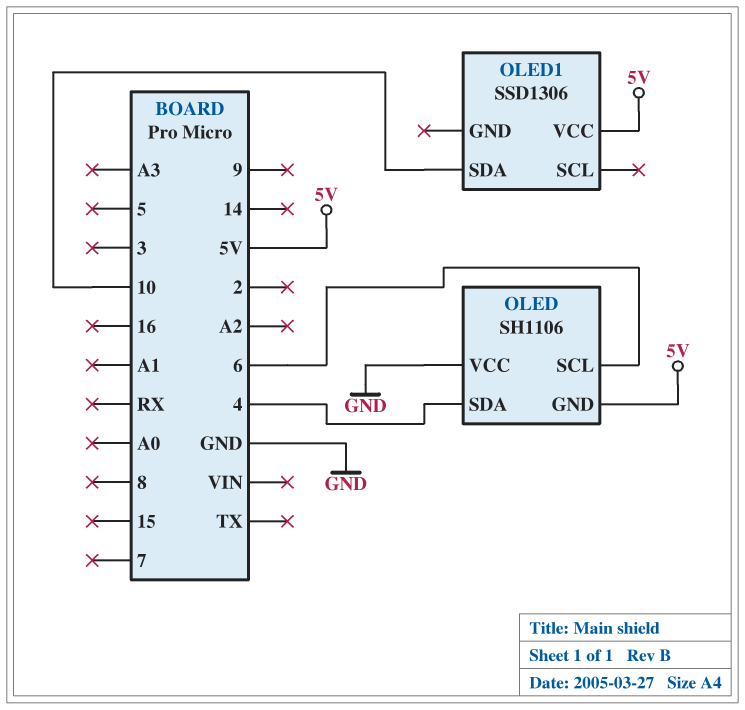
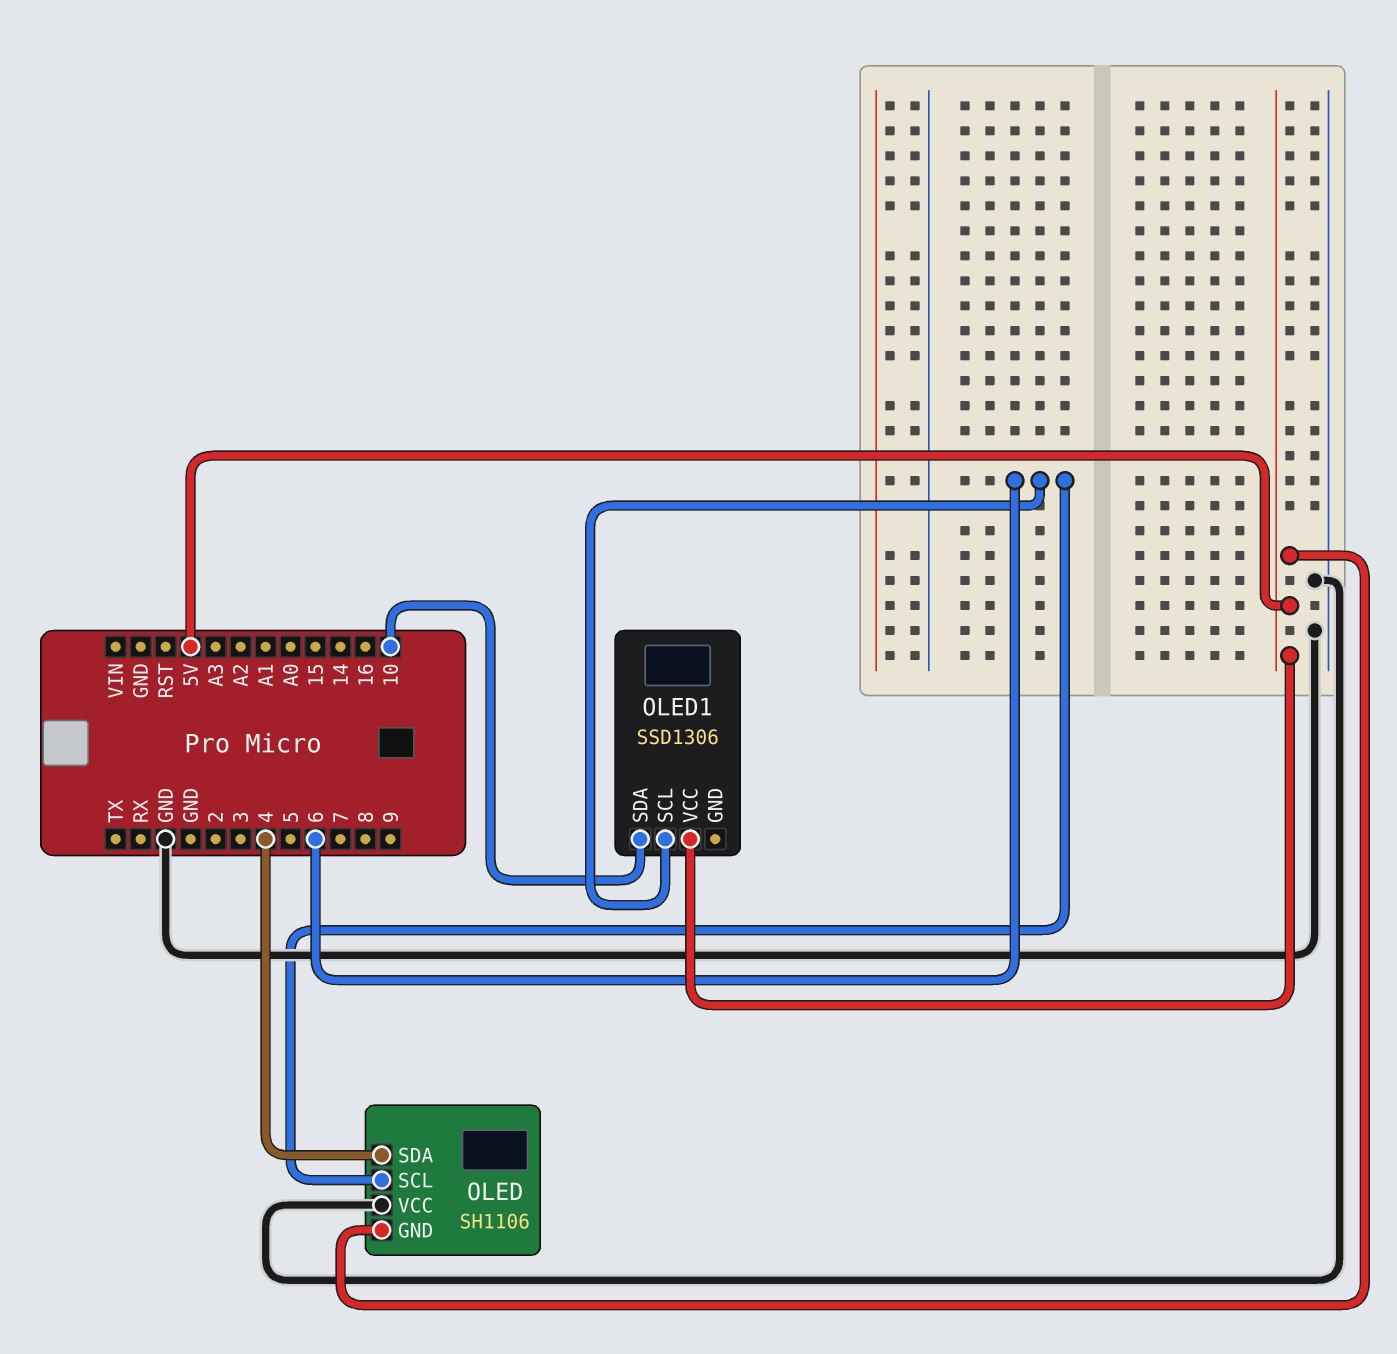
OLED1 pin SCL: none -> 6

